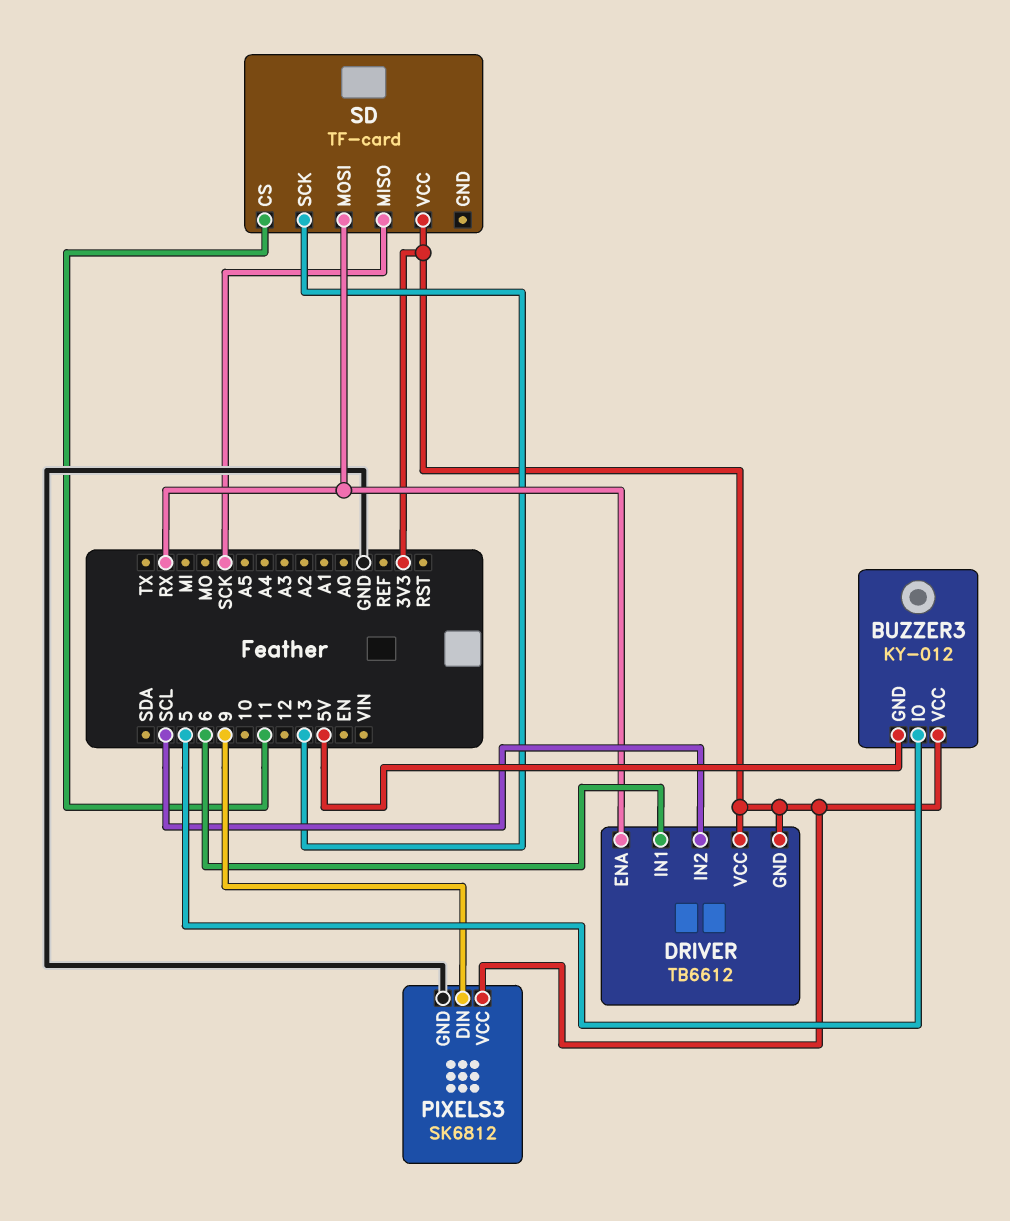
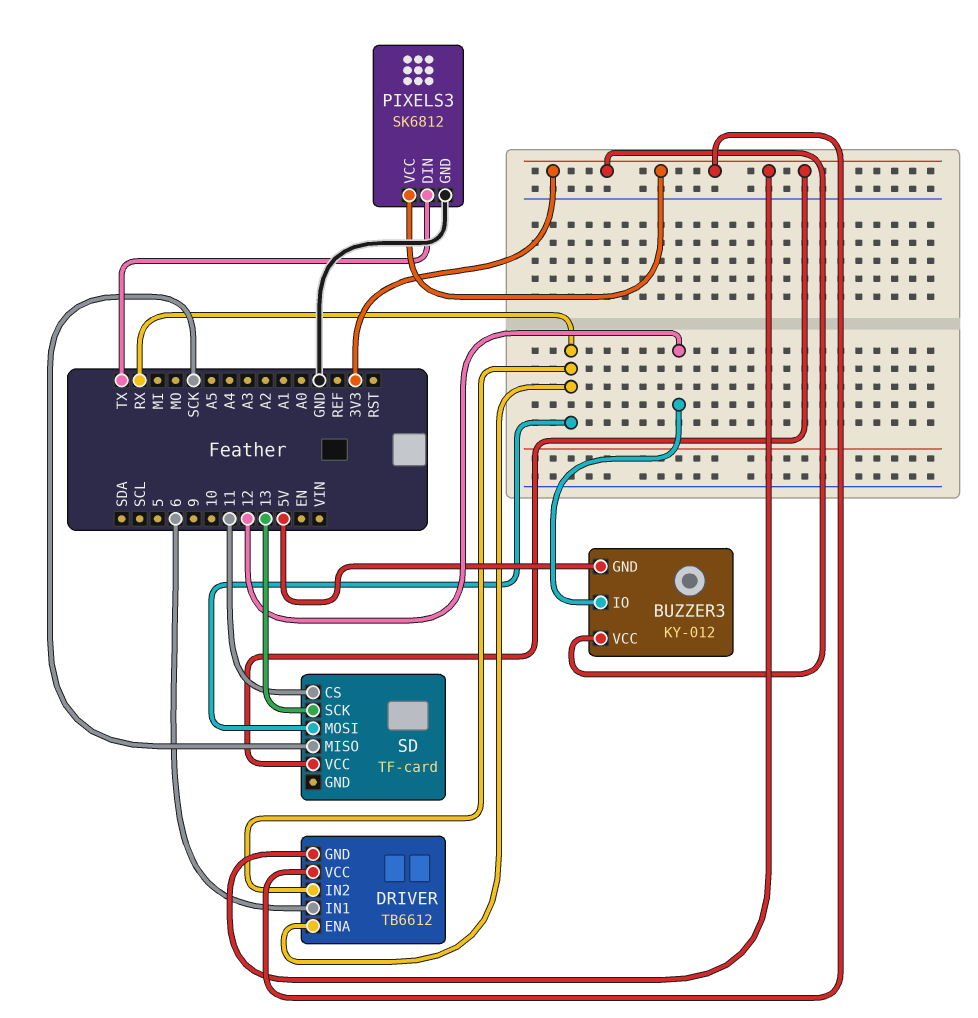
BUZZER3 pin IO: 5 -> 12
DRIVER pin IN2: SCL -> RX
PIXELS3 pin DIN: 9 -> TX

